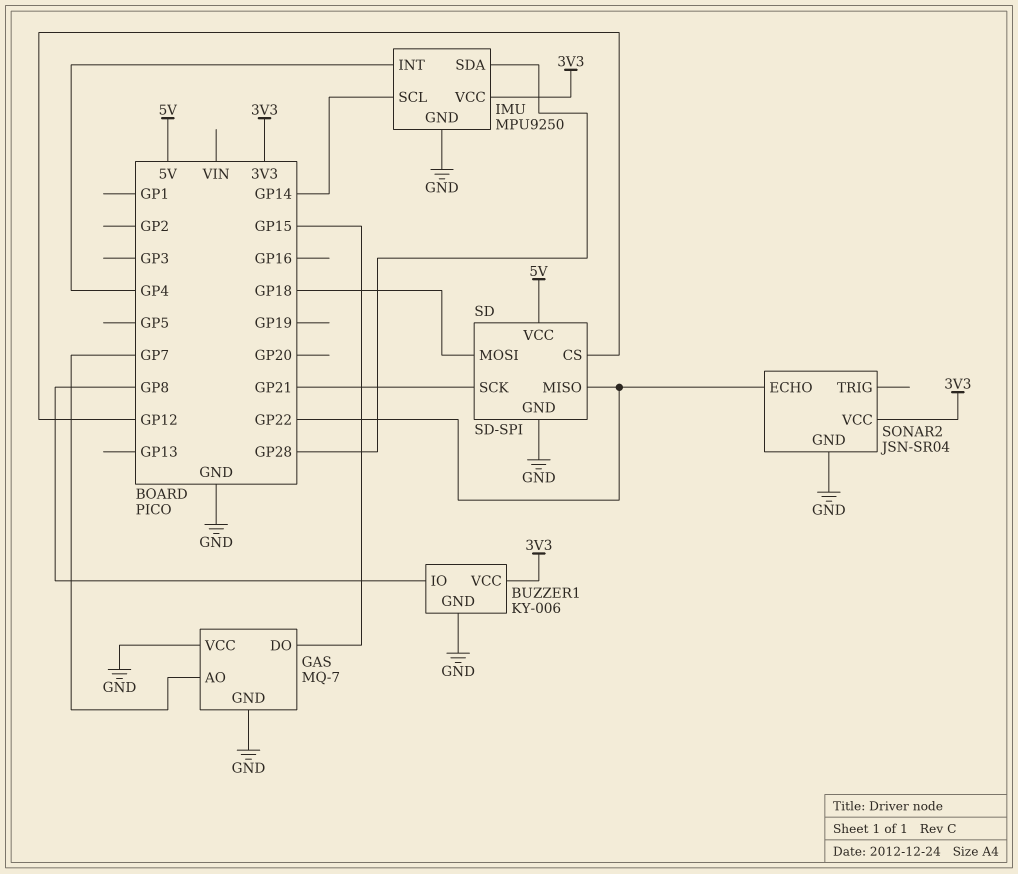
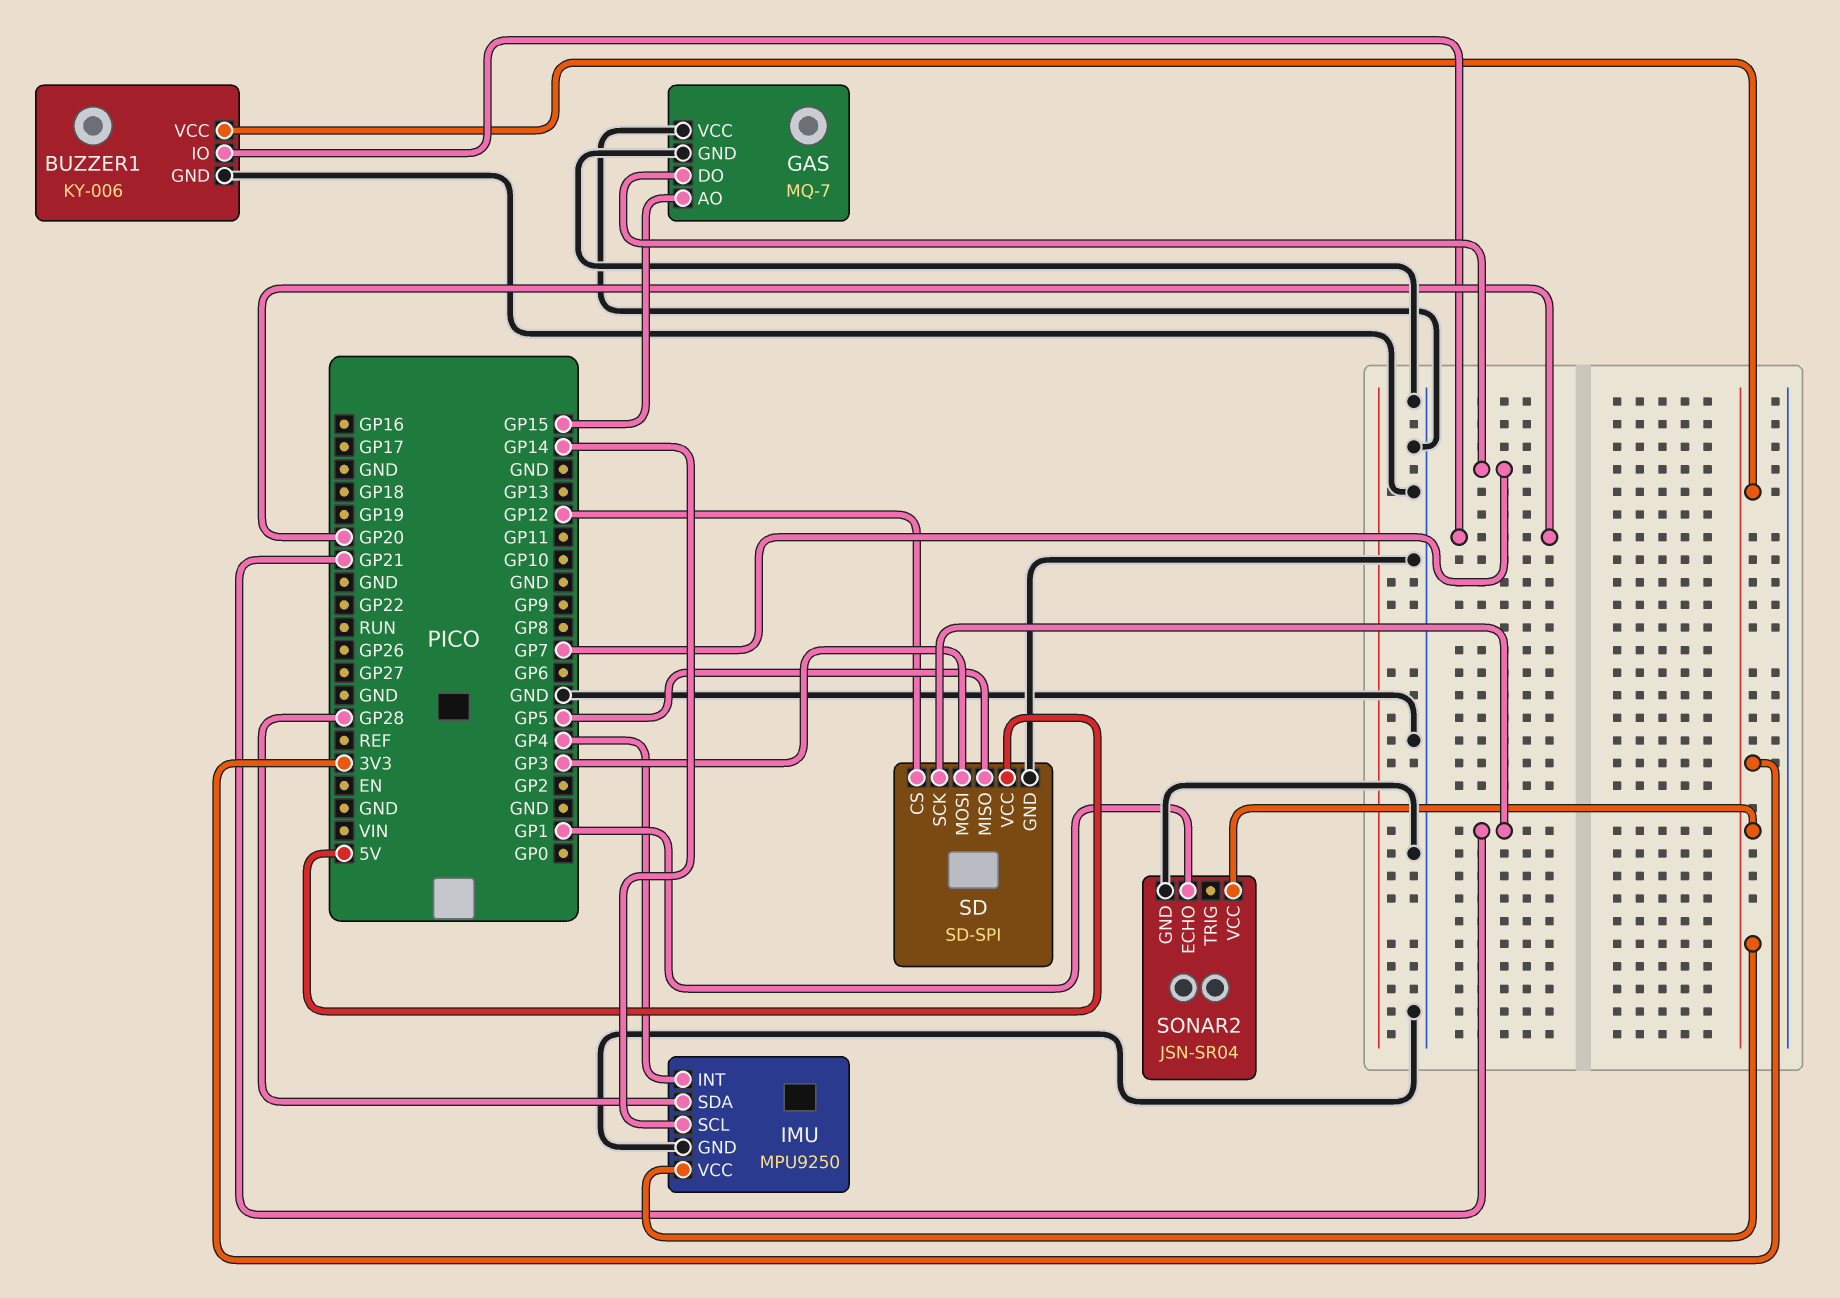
BUZZER1 pin IO: GP8 -> GP20
GAS pin AO: GP7 -> GP15
GAS pin DO: GP15 -> GP7
SD pin MISO: GP22 -> GP5
SD pin MOSI: GP18 -> GP3
SONAR2 pin ECHO: GP22 -> GP1

